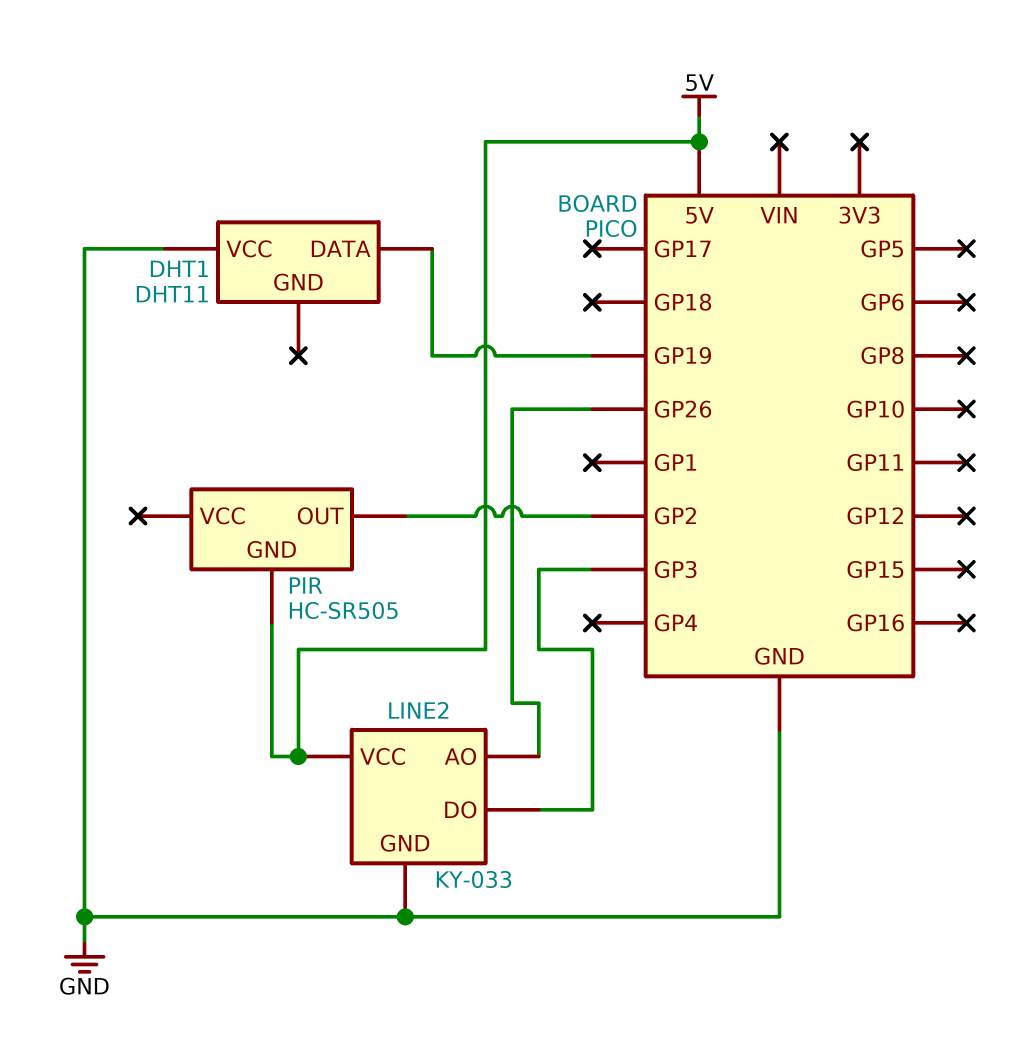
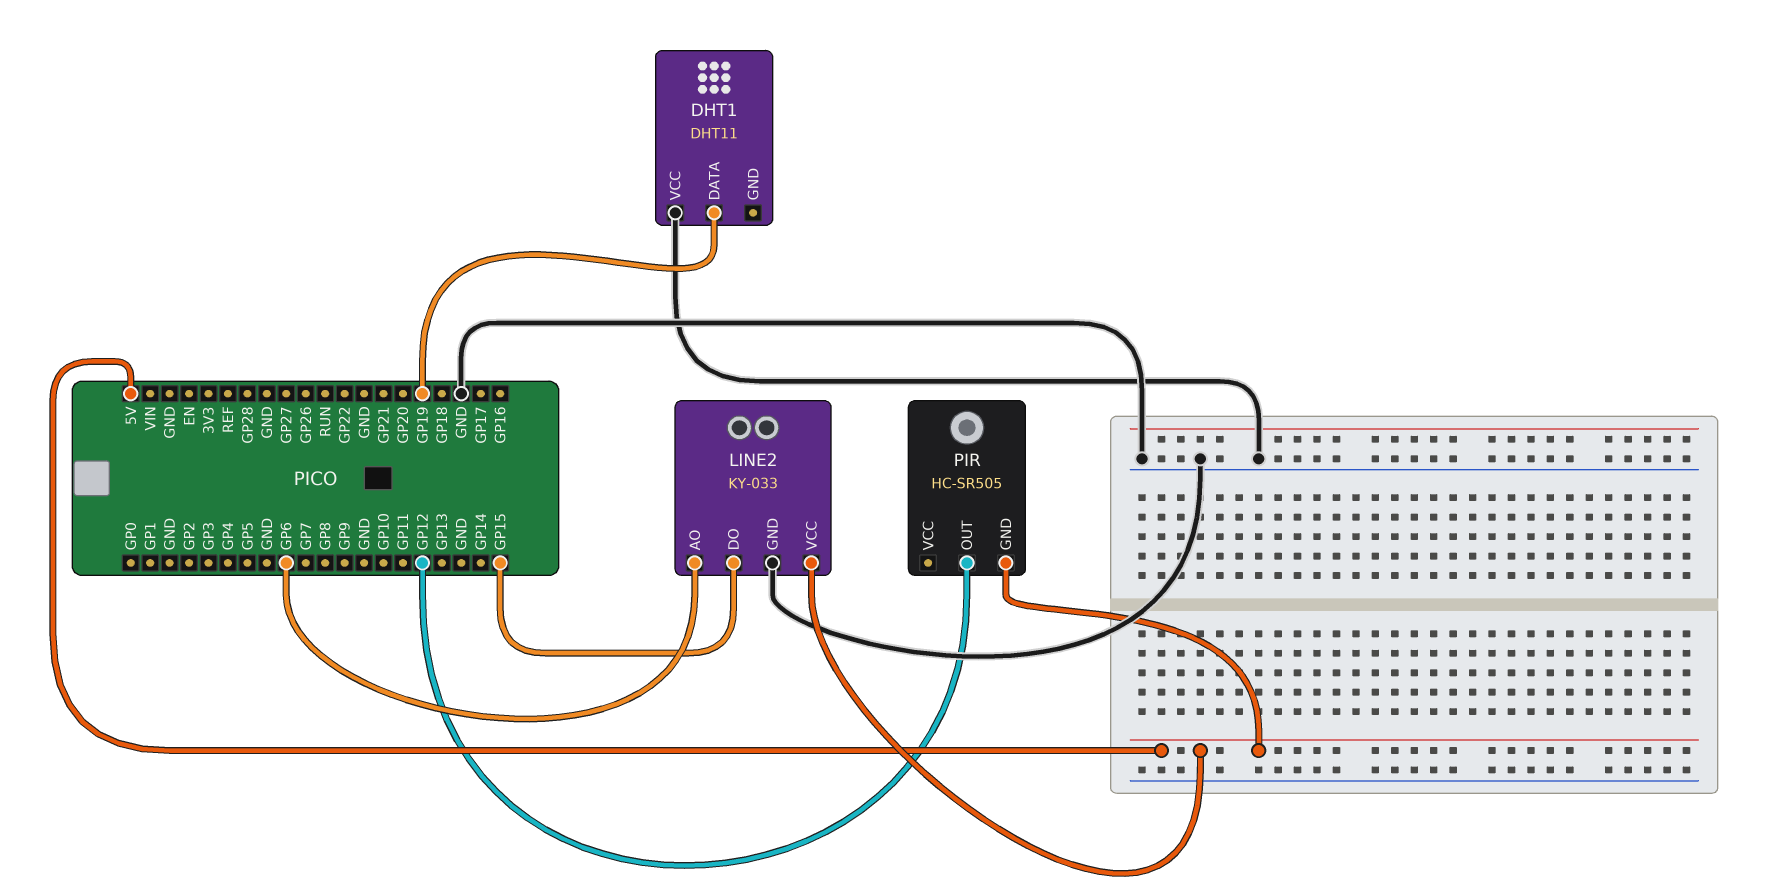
LINE2 pin AO: GP26 -> GP6
LINE2 pin DO: GP3 -> GP15
PIR pin OUT: GP2 -> GP12

